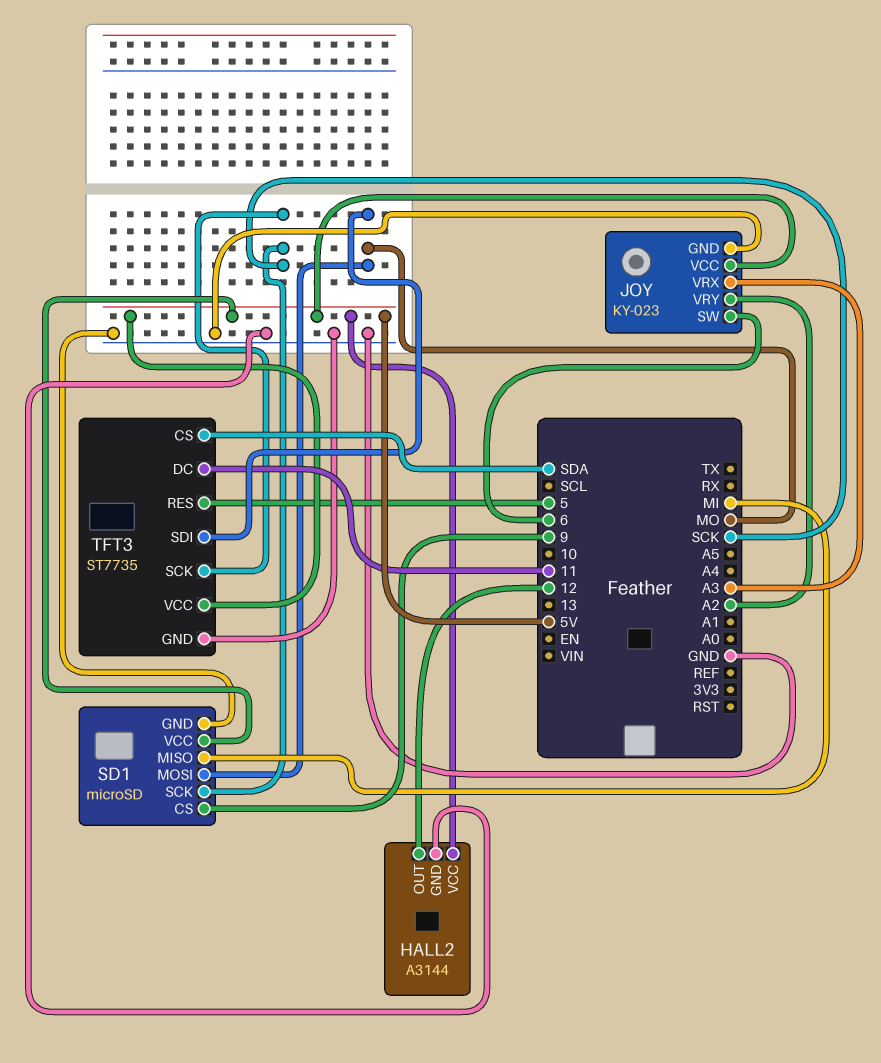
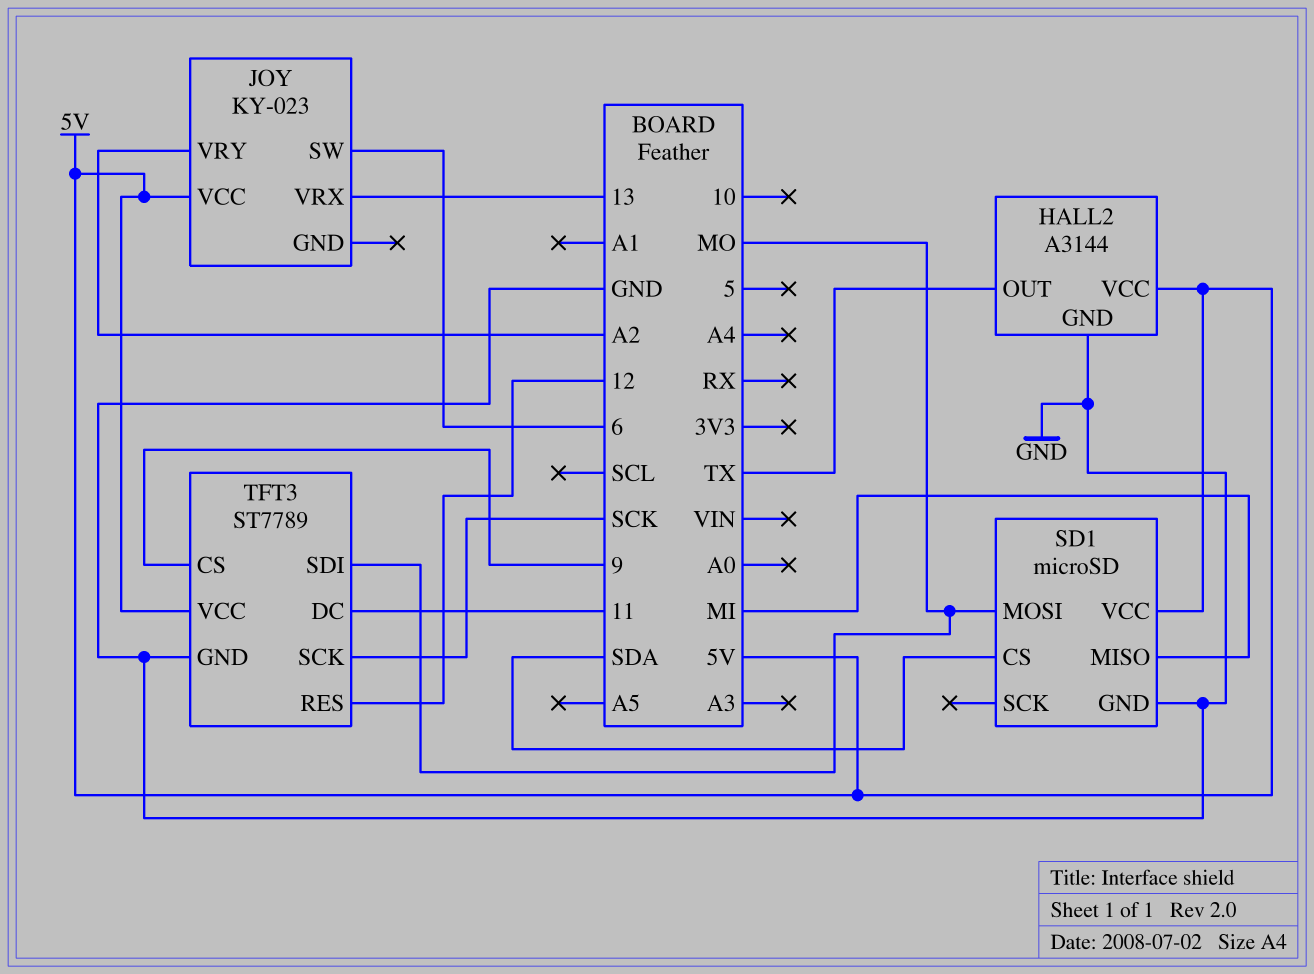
HALL2 pin OUT: 12 -> TX
JOY pin GND: GND -> none
JOY pin VRX: A3 -> 13
SD1 pin CS: 9 -> SDA
SD1 pin SCK: SCK -> none
TFT3: ST7735 -> ST7789
TFT3 pin CS: SDA -> 9
TFT3 pin RES: 5 -> 12

